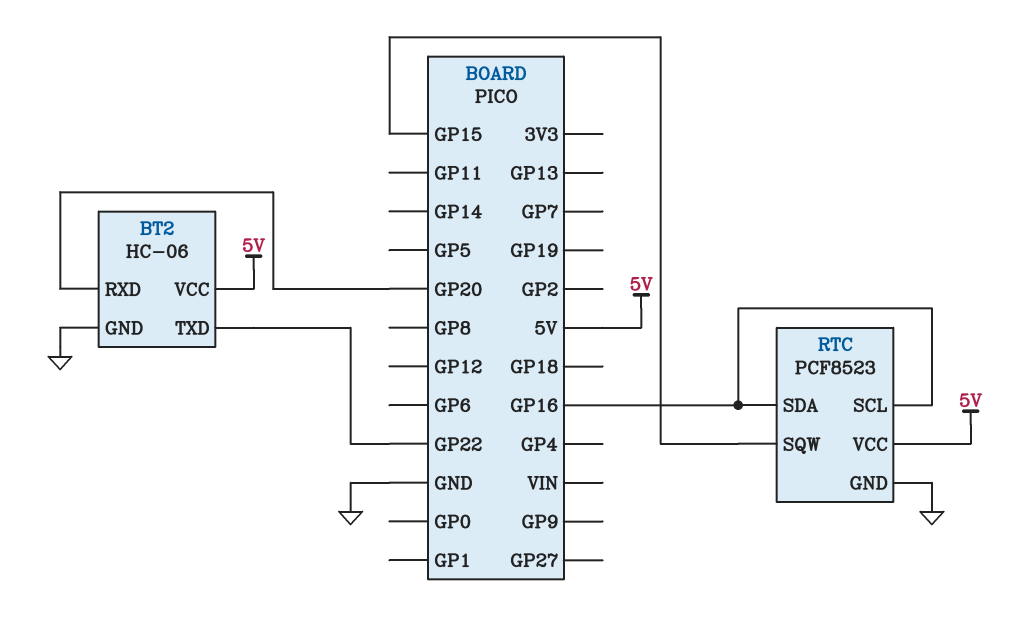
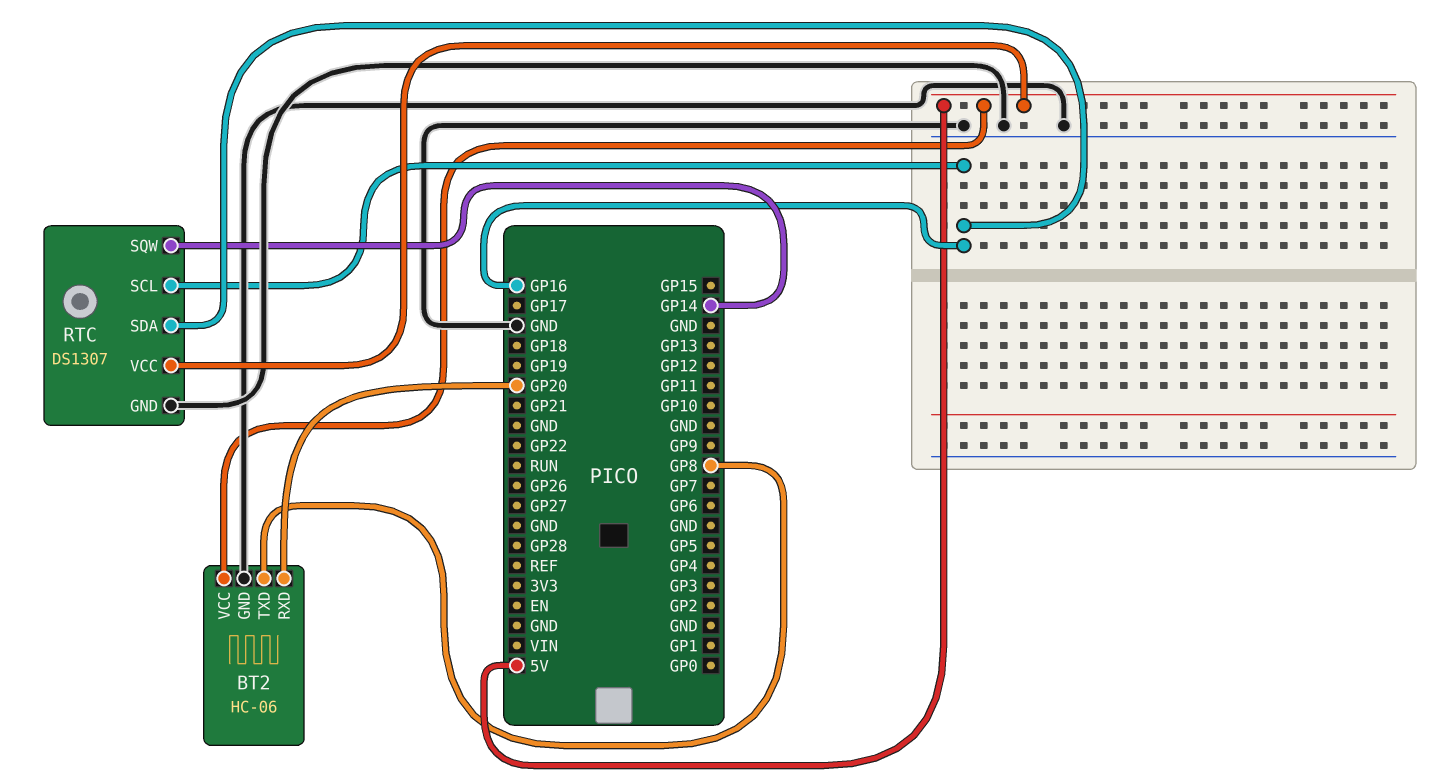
BT2 pin TXD: GP22 -> GP8
RTC: PCF8523 -> DS1307
RTC pin SQW: GP15 -> GP14

